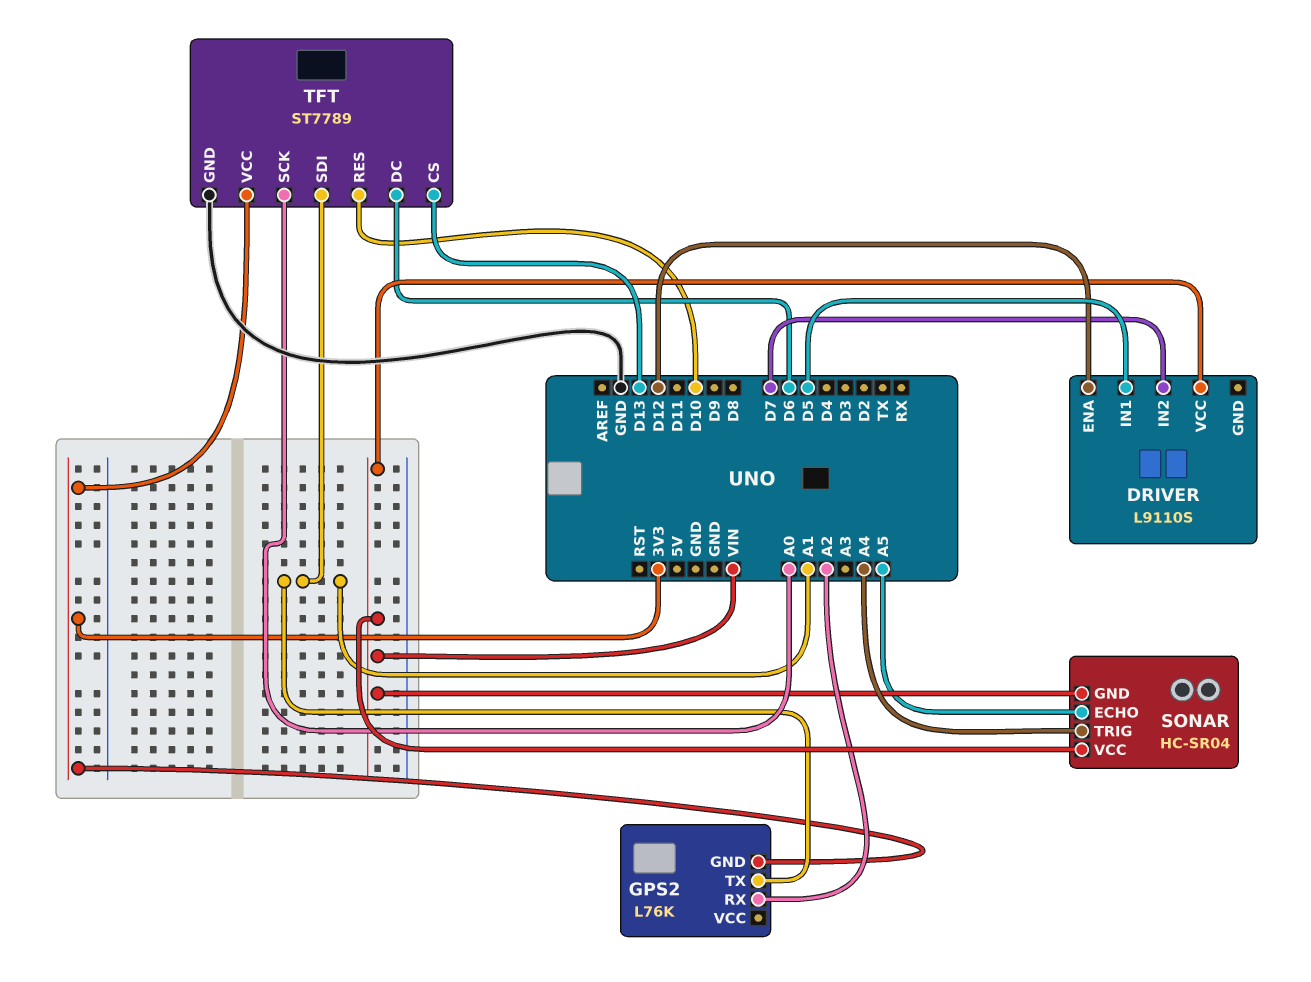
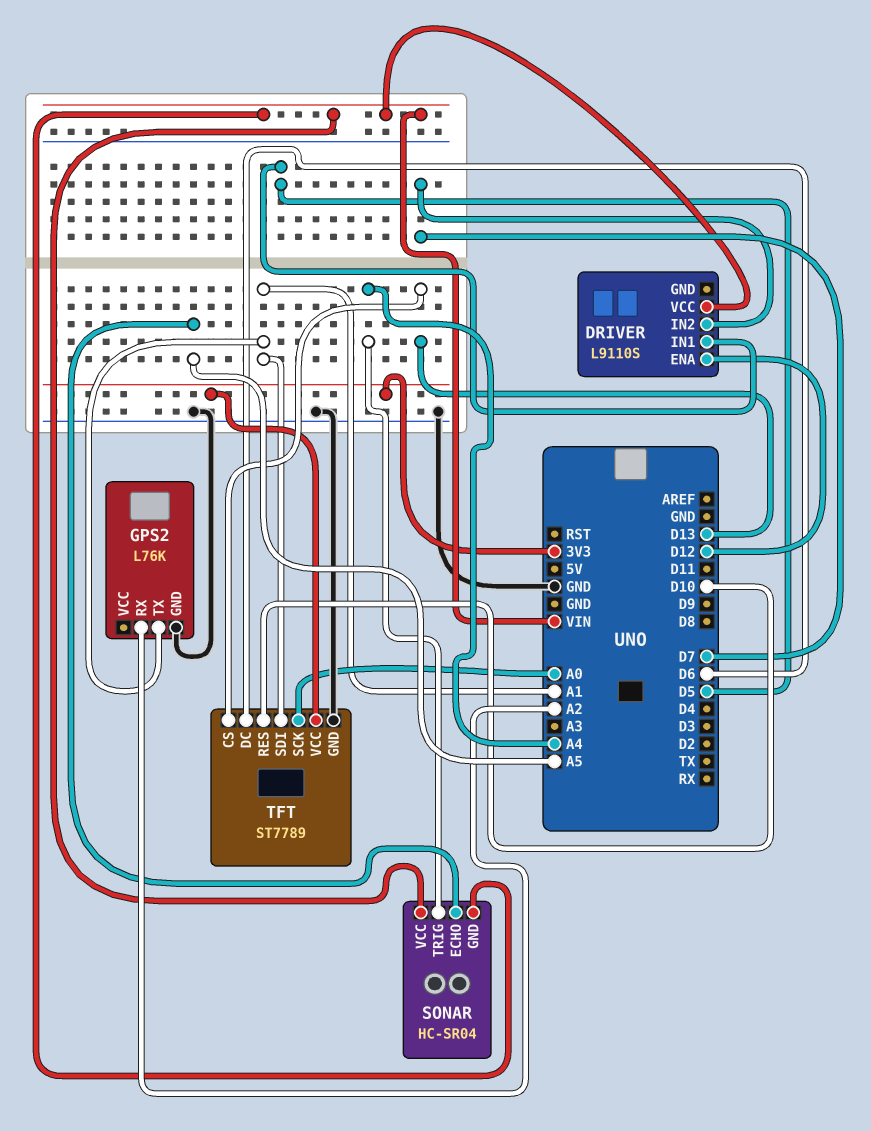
GPS2 pin GND: 3V3 -> GND

